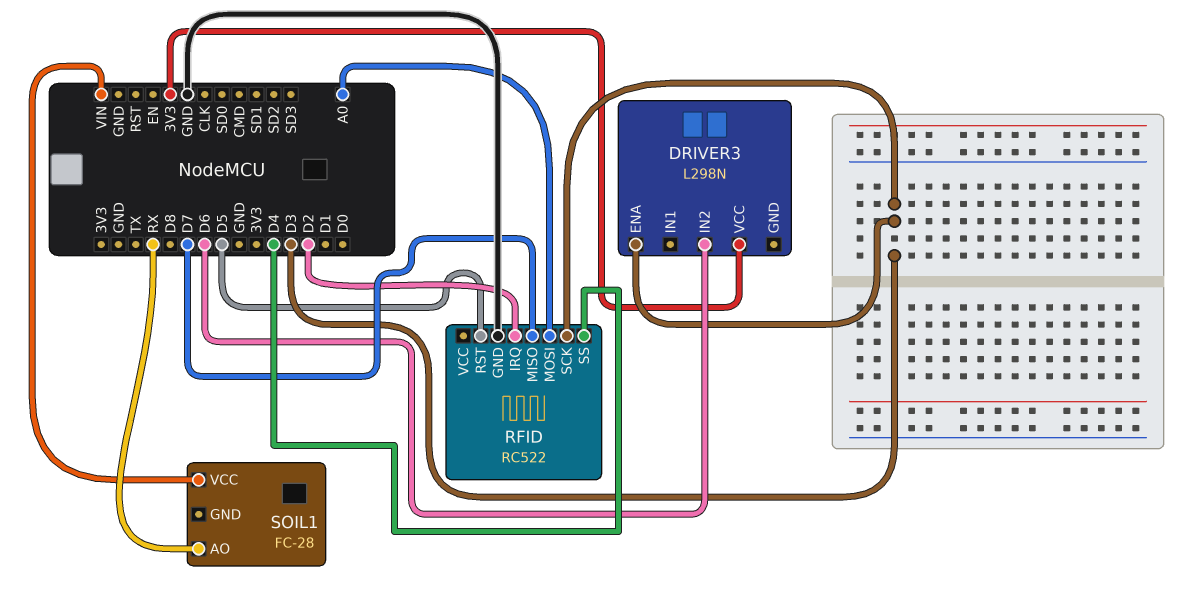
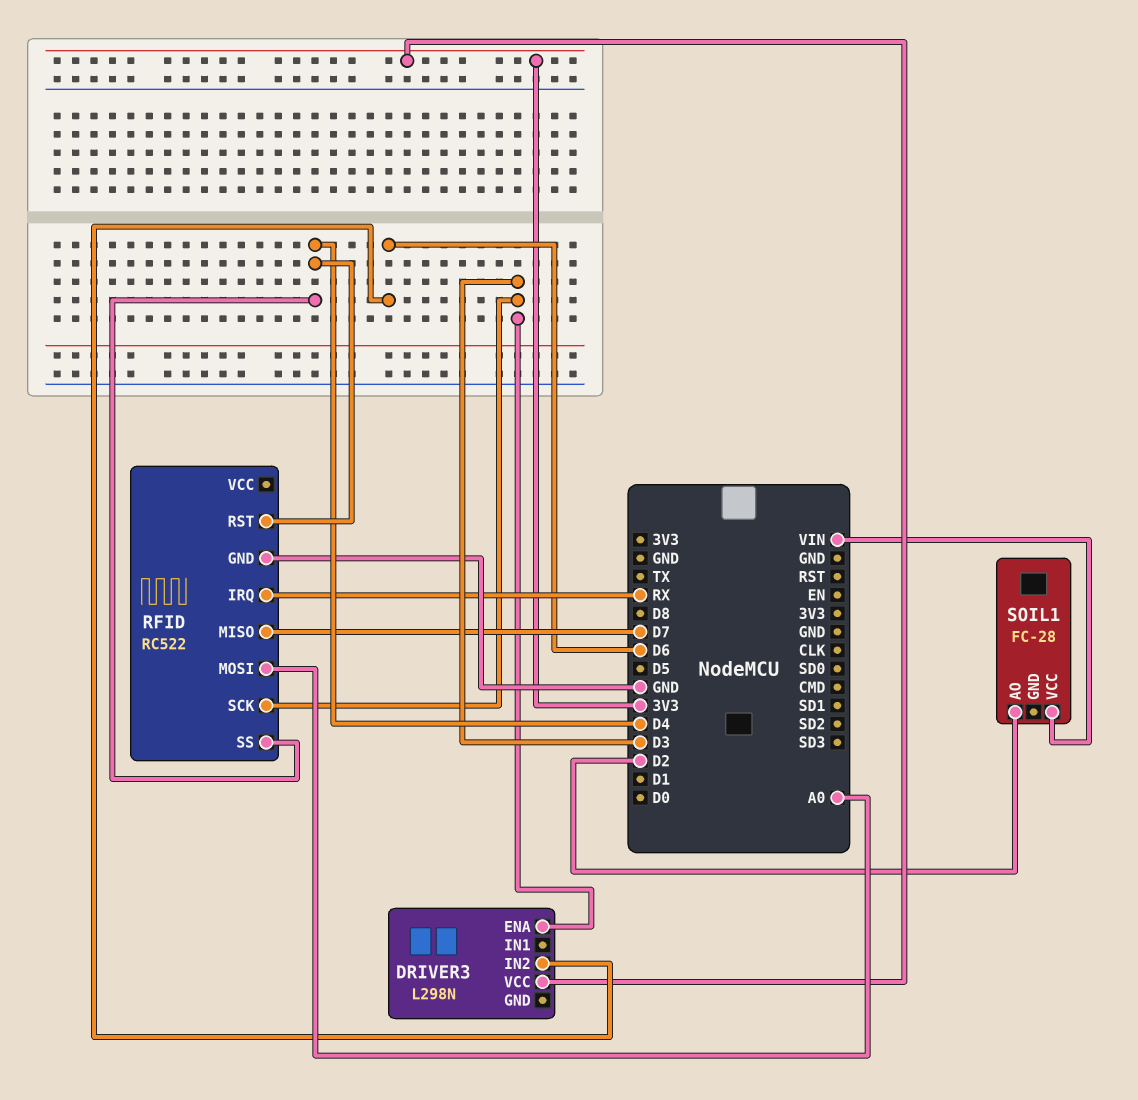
RFID pin IRQ: D2 -> RX
RFID pin RST: D5 -> D4
SOIL1 pin AO: RX -> D2

